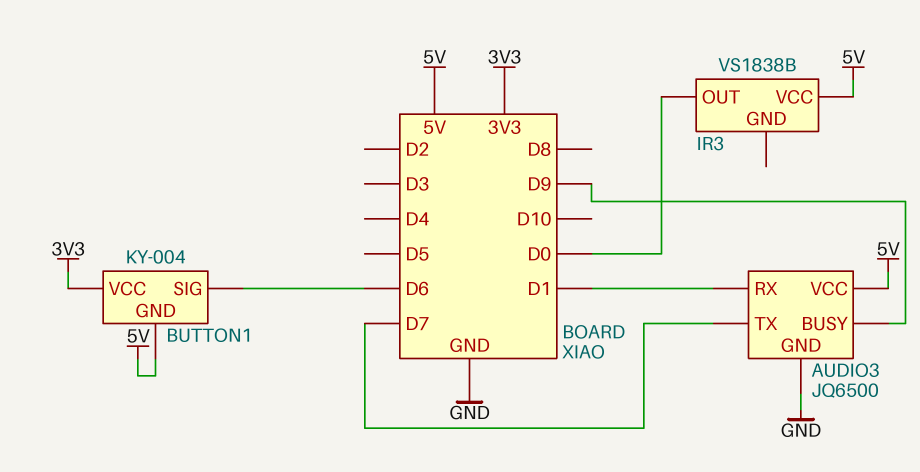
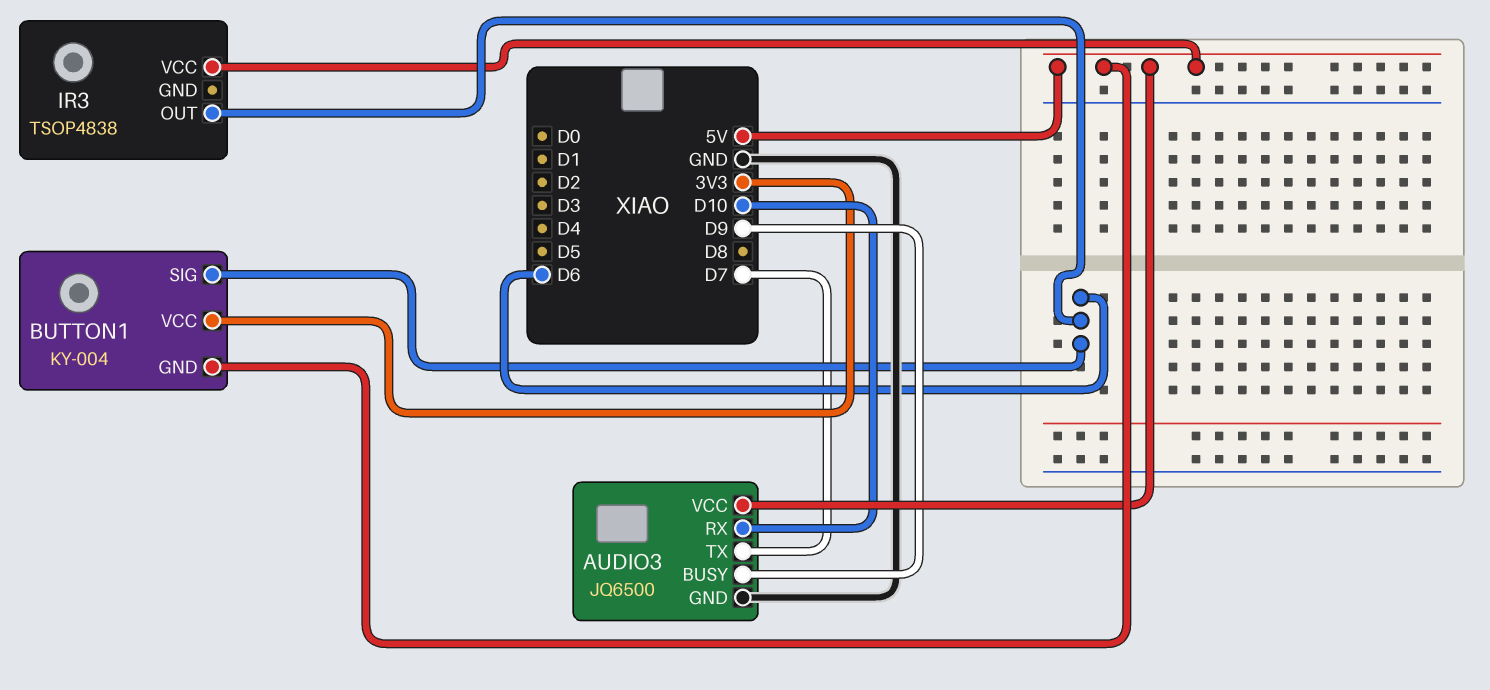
AUDIO3 pin RX: D1 -> D10
IR3: VS1838B -> TSOP4838
IR3 pin OUT: D0 -> D6

